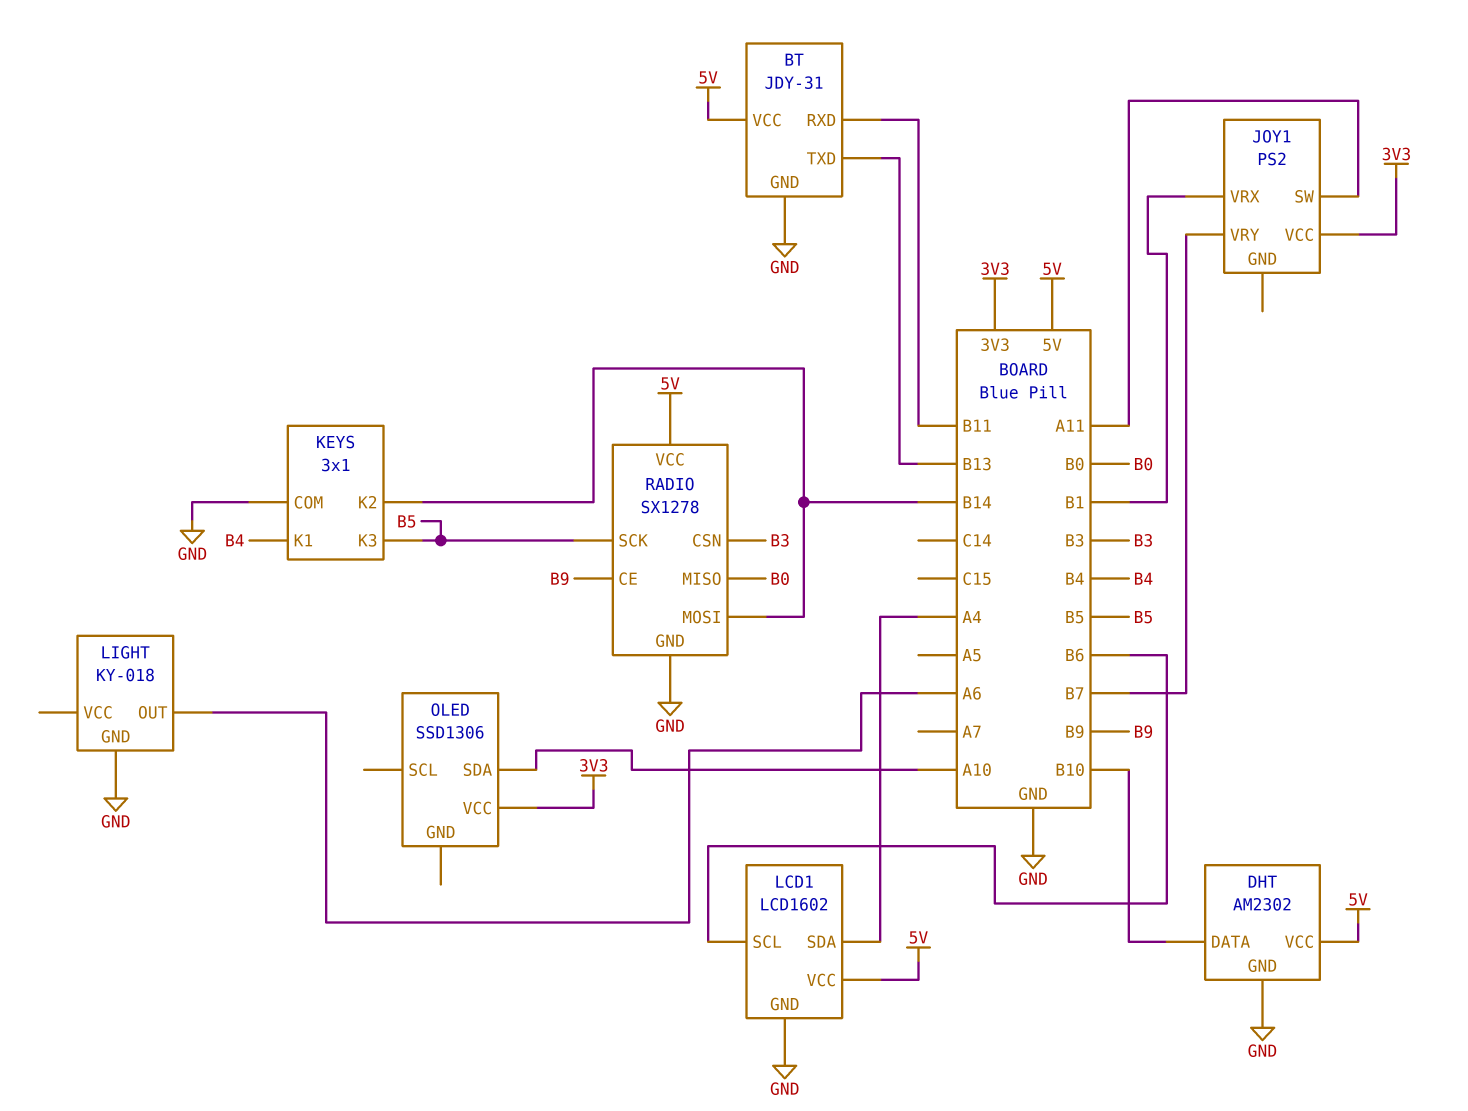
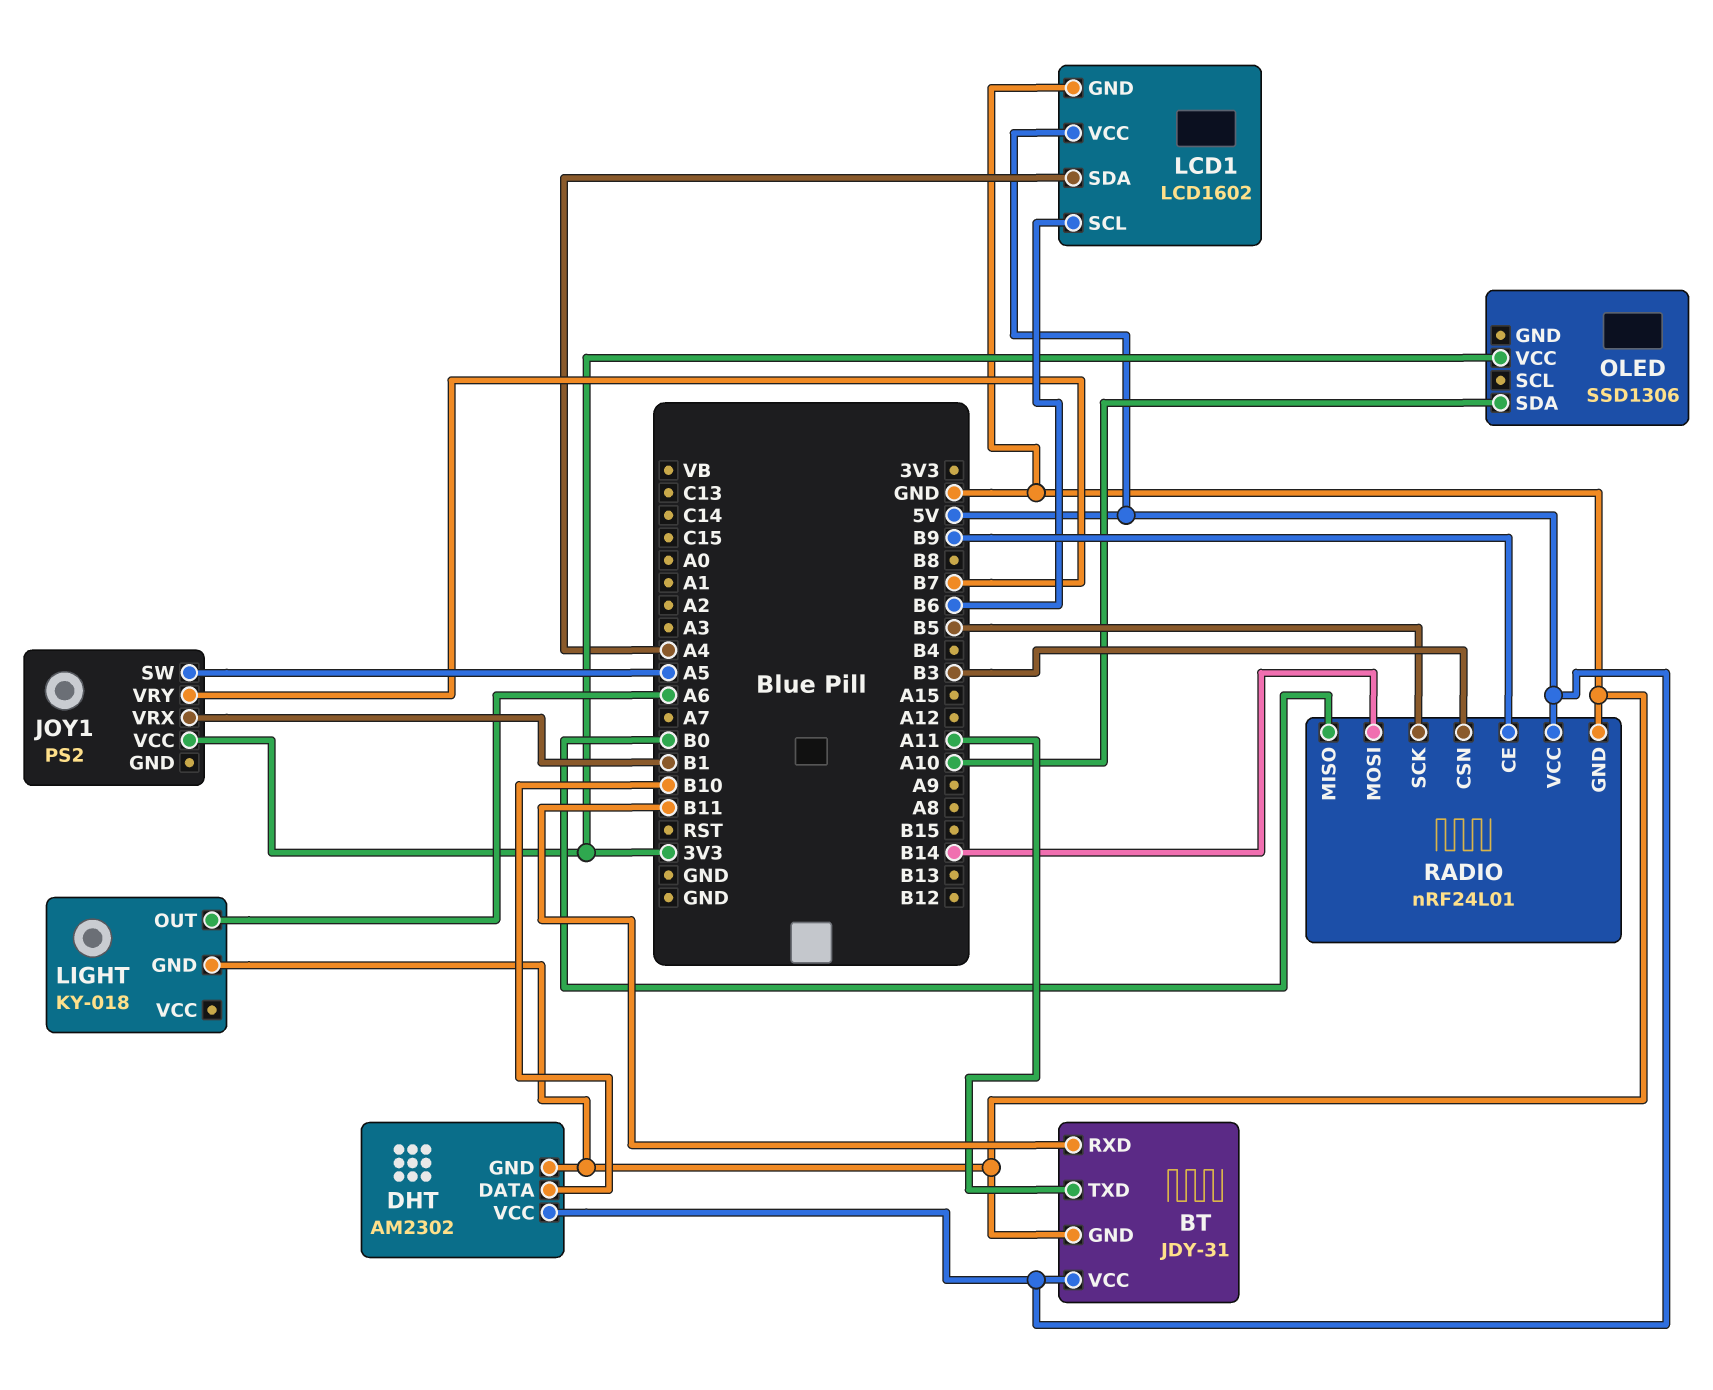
BT pin TXD: B13 -> A11
JOY1 pin SW: A11 -> A5
KEYS: 3x1 -> none
KEYS pin COM: GND -> none
KEYS pin K1: B4 -> none
KEYS pin K2: B14 -> none
KEYS pin K3: B5 -> none
RADIO: SX1278 -> nRF24L01

